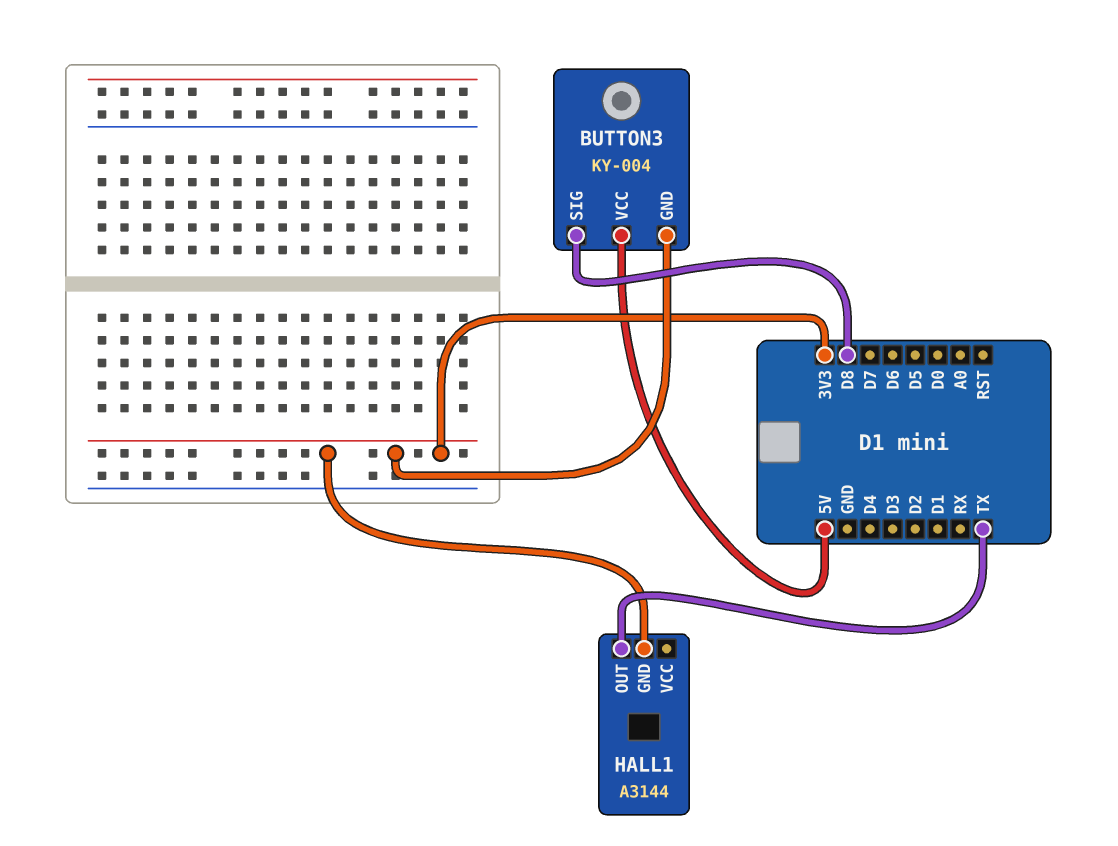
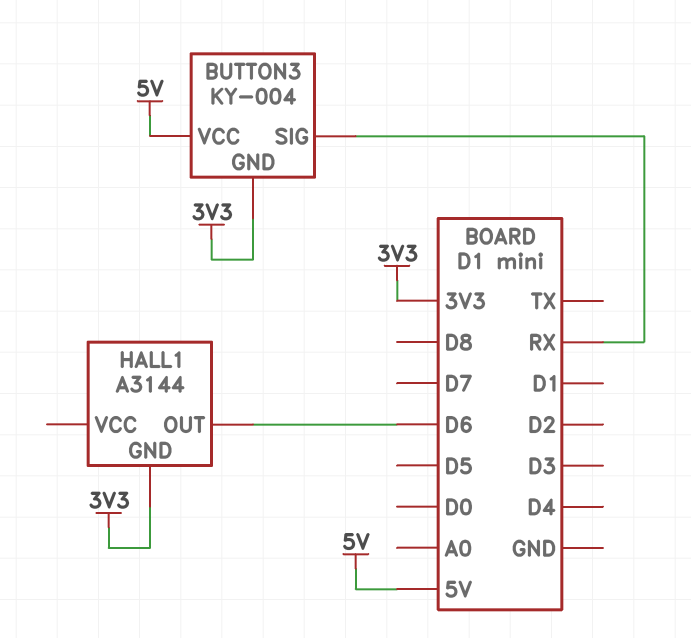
BUTTON3 pin SIG: D8 -> RX
HALL1 pin OUT: TX -> D6

